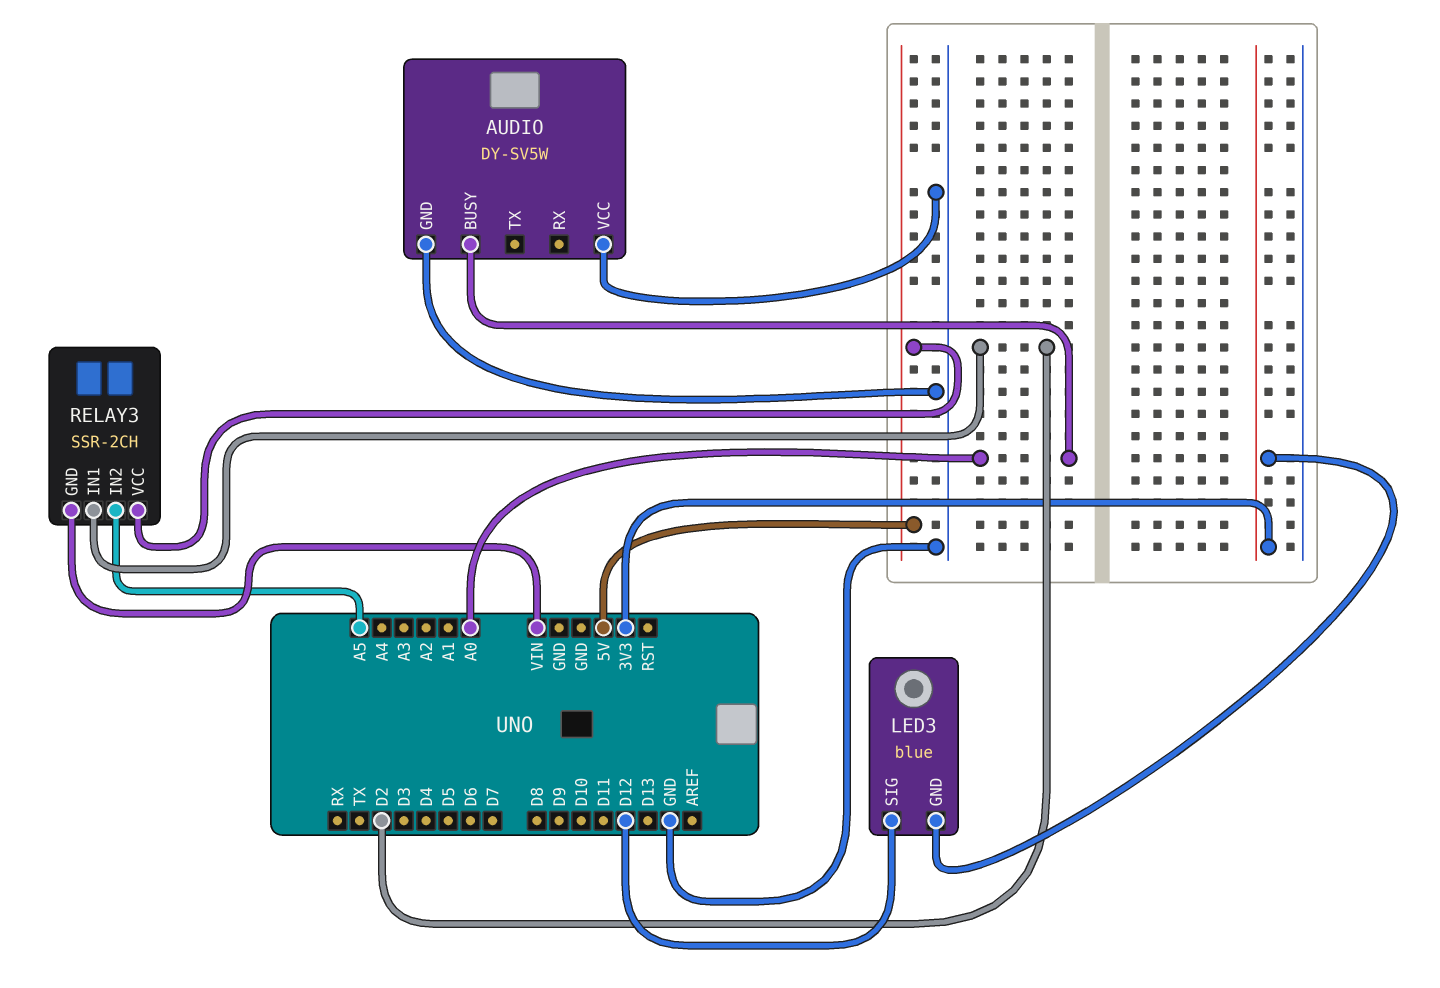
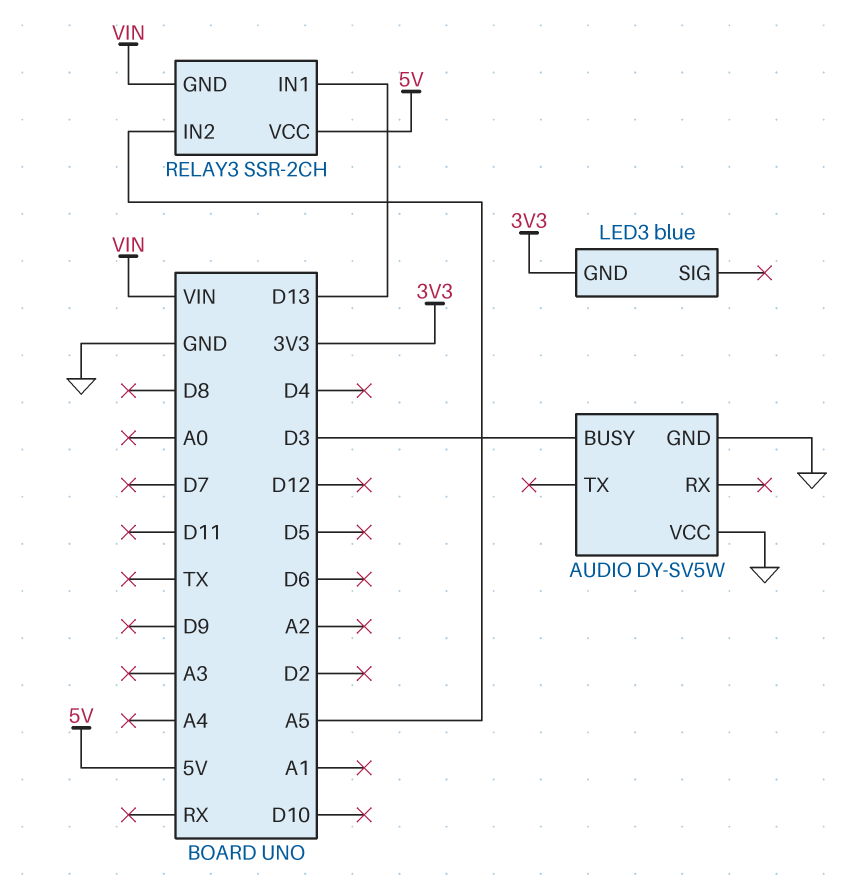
AUDIO pin BUSY: A0 -> D3
LED3 pin SIG: D12 -> none
RELAY3 pin IN1: D2 -> D13

